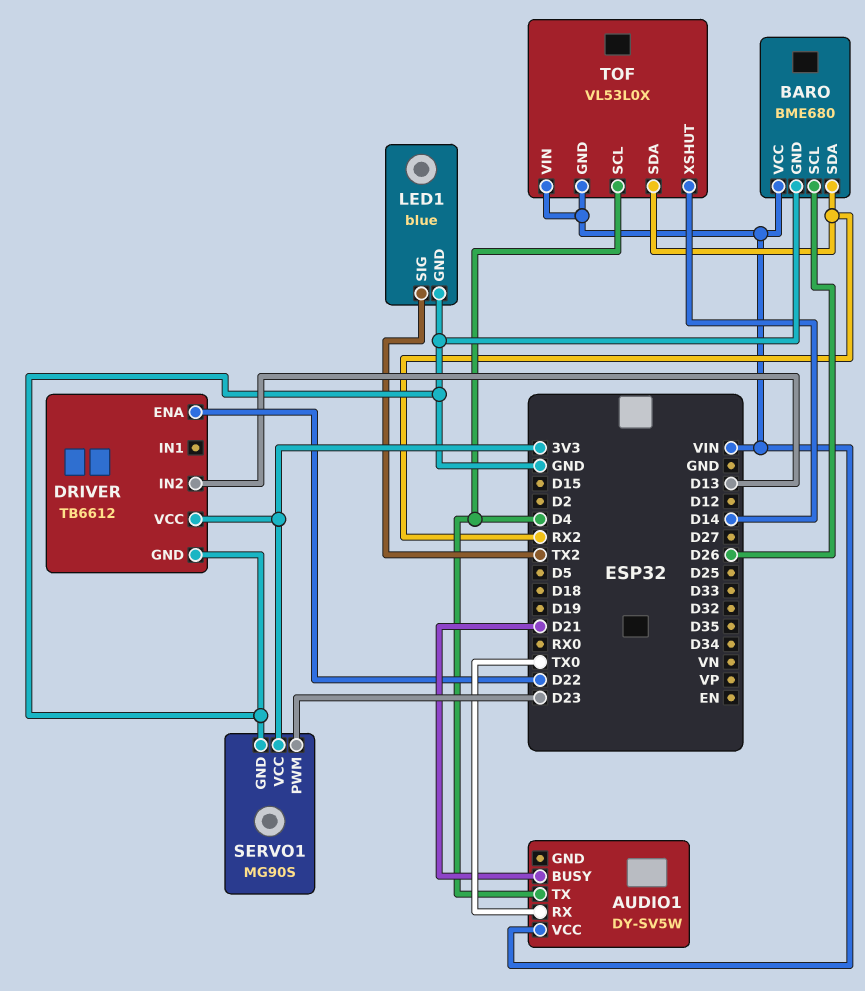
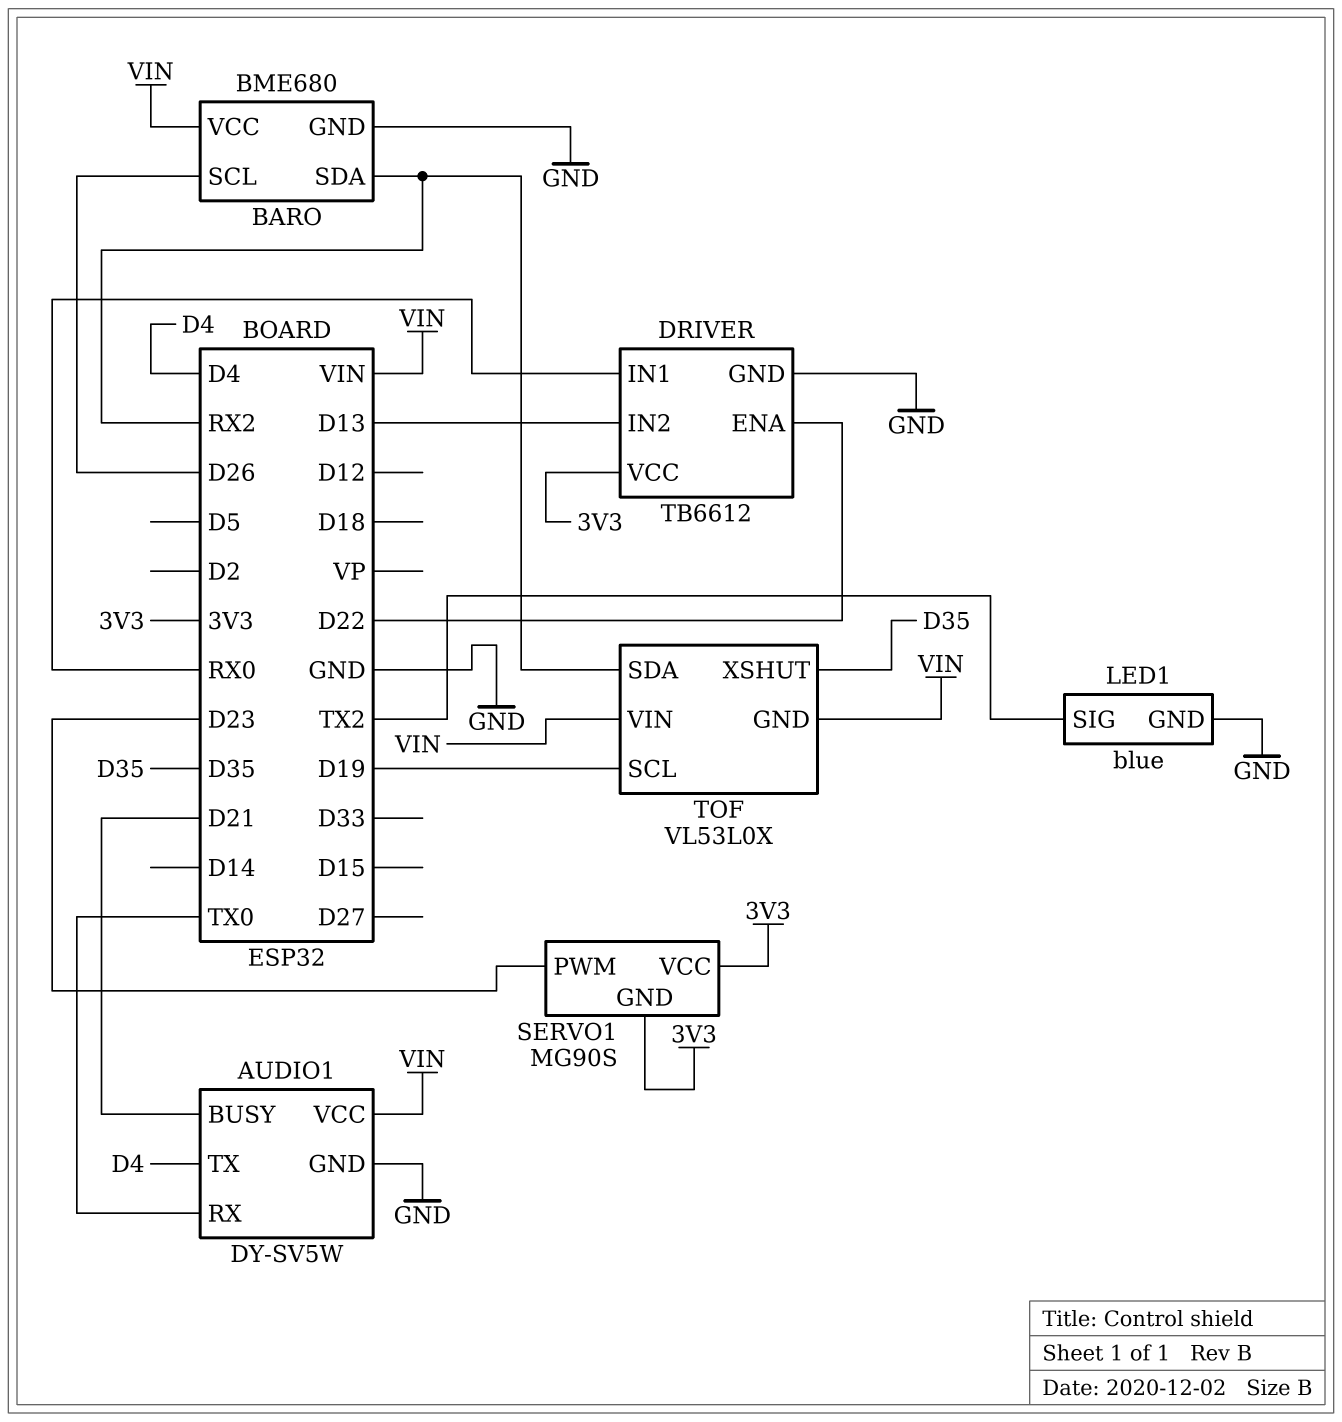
AUDIO1 pin GND: none -> GND
DRIVER pin IN1: none -> RX0
SERVO1 pin GND: GND -> 3V3
TOF pin SCL: D4 -> D19
TOF pin XSHUT: D14 -> D35

